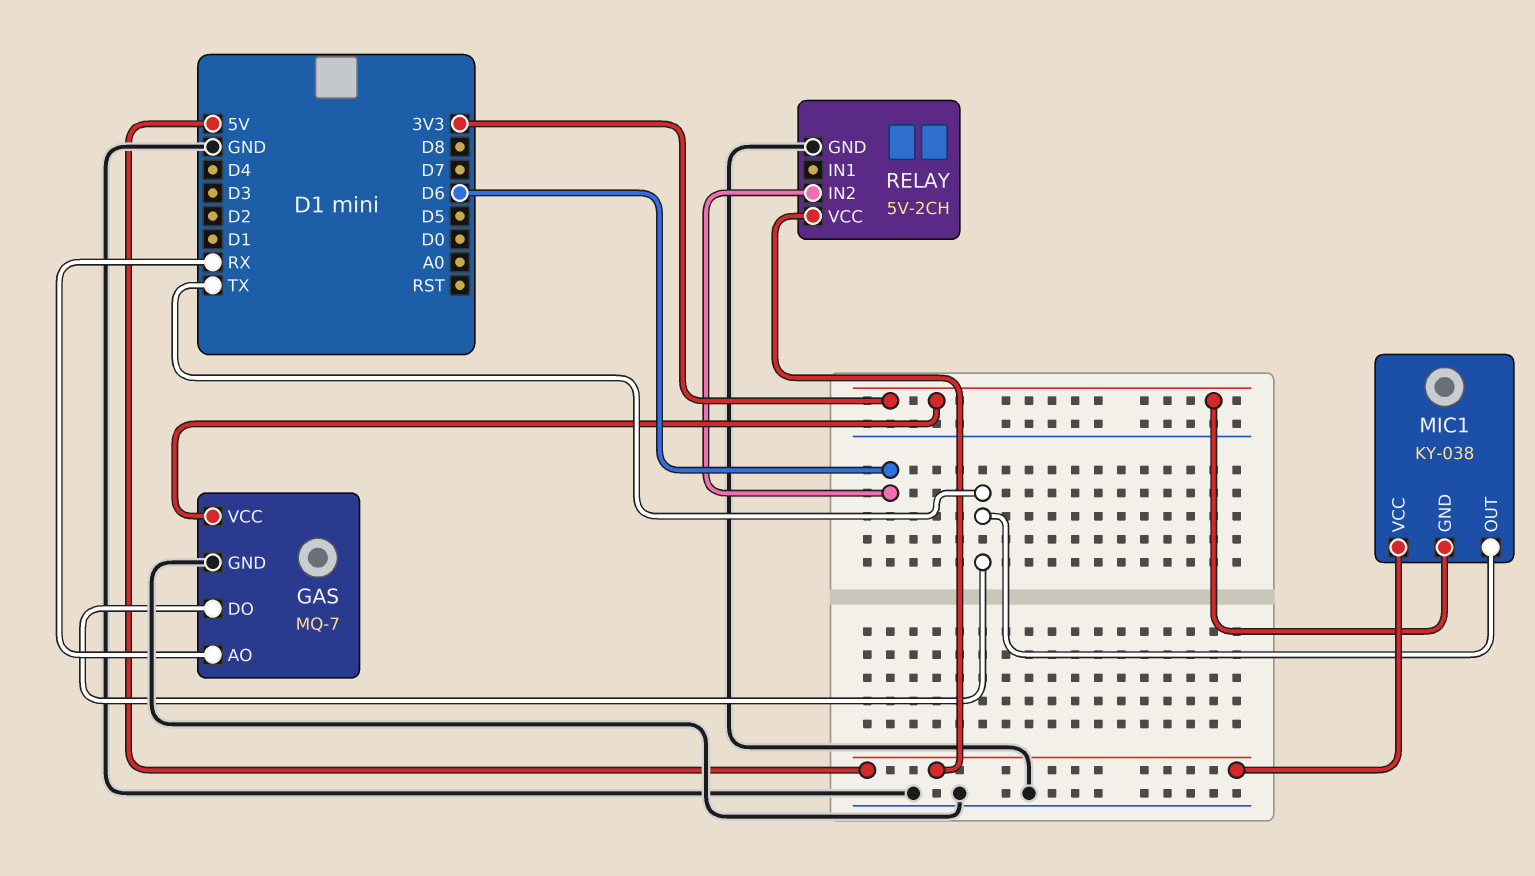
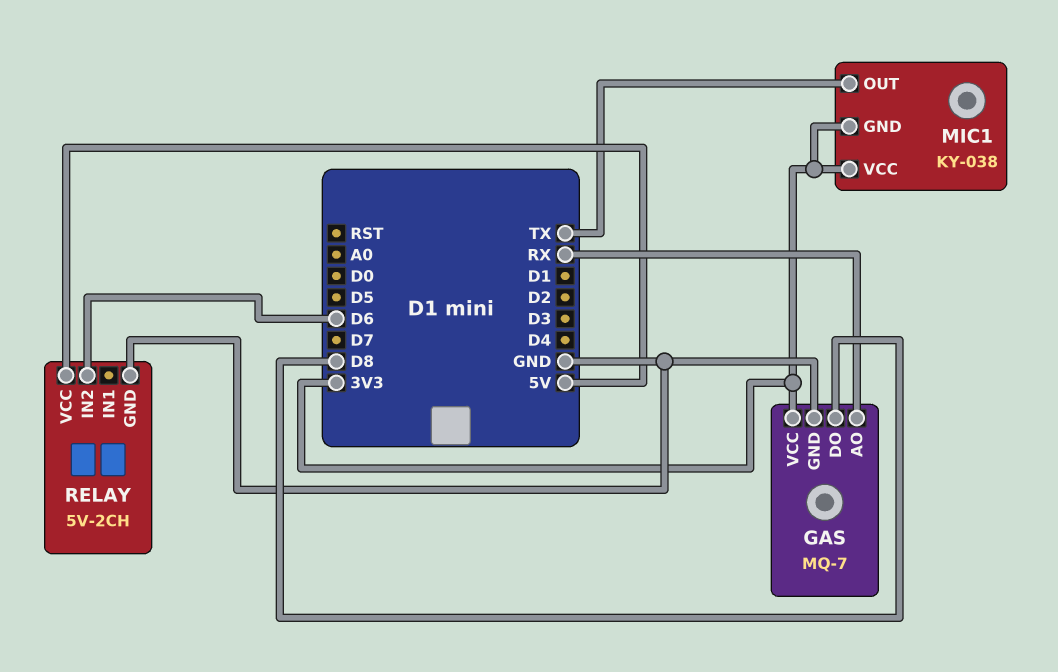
GAS pin DO: TX -> D8
MIC1 pin VCC: 5V -> 3V3

